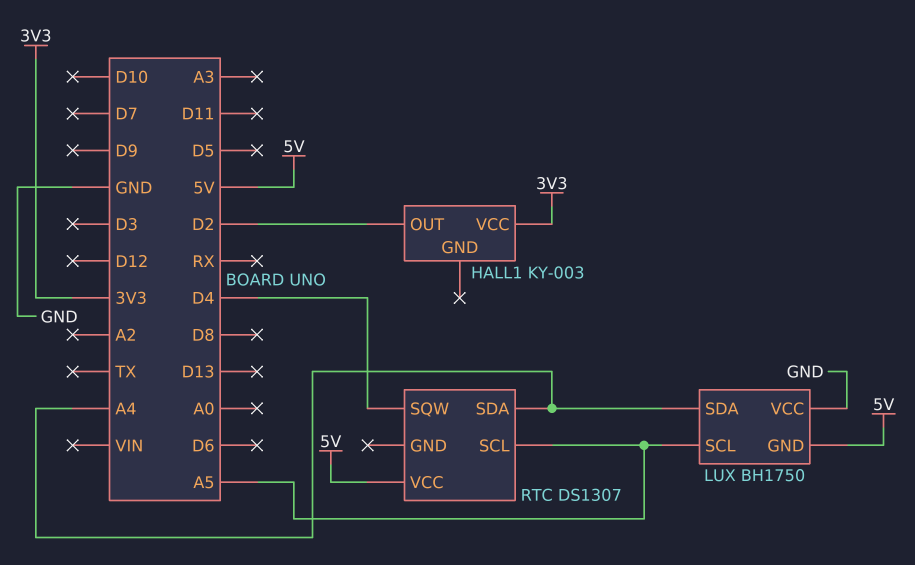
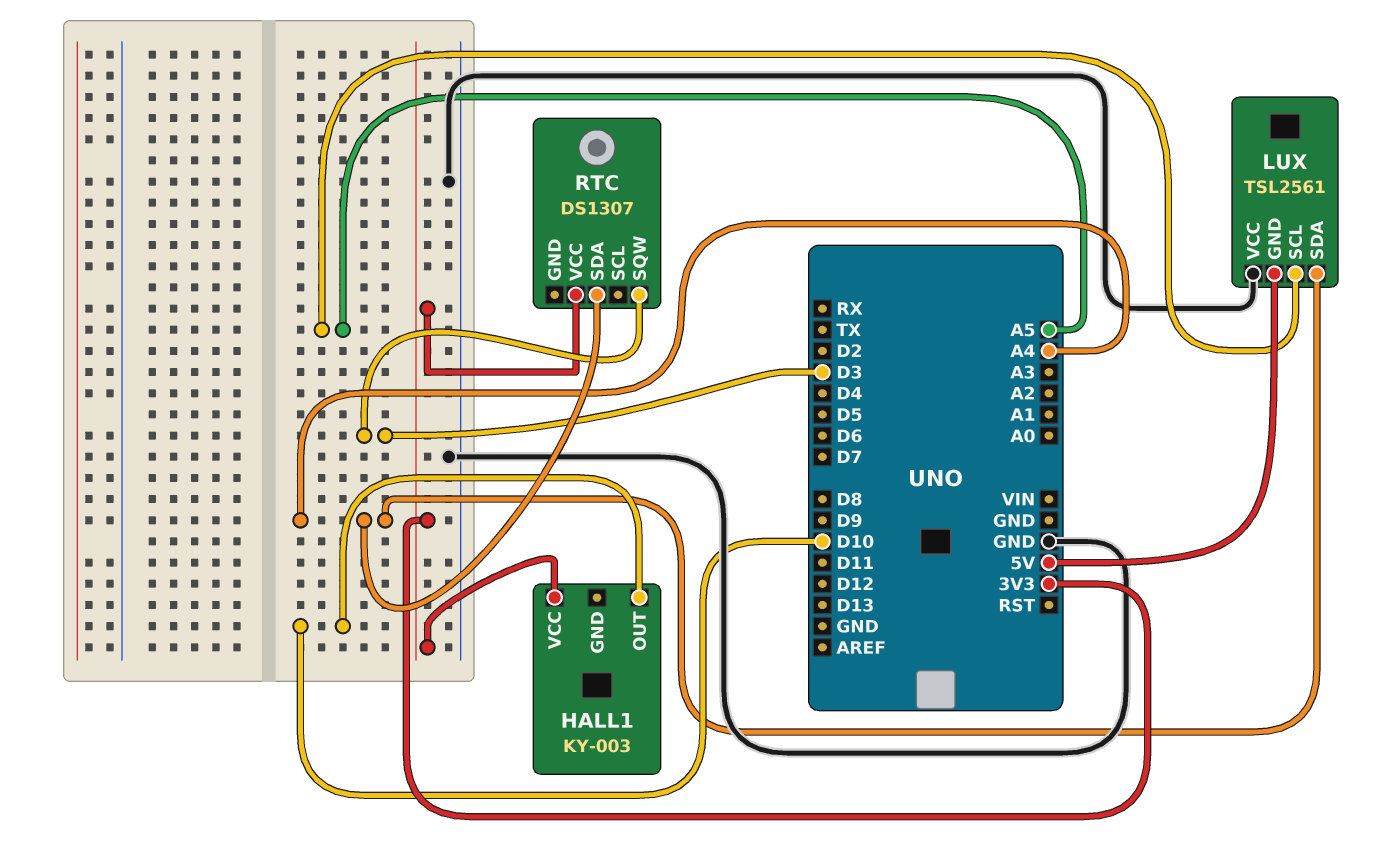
HALL1 pin OUT: D2 -> D10
LUX: BH1750 -> TSL2561
RTC pin SCL: A5 -> none
RTC pin SQW: D4 -> D3
RTC pin VCC: 5V -> 3V3

